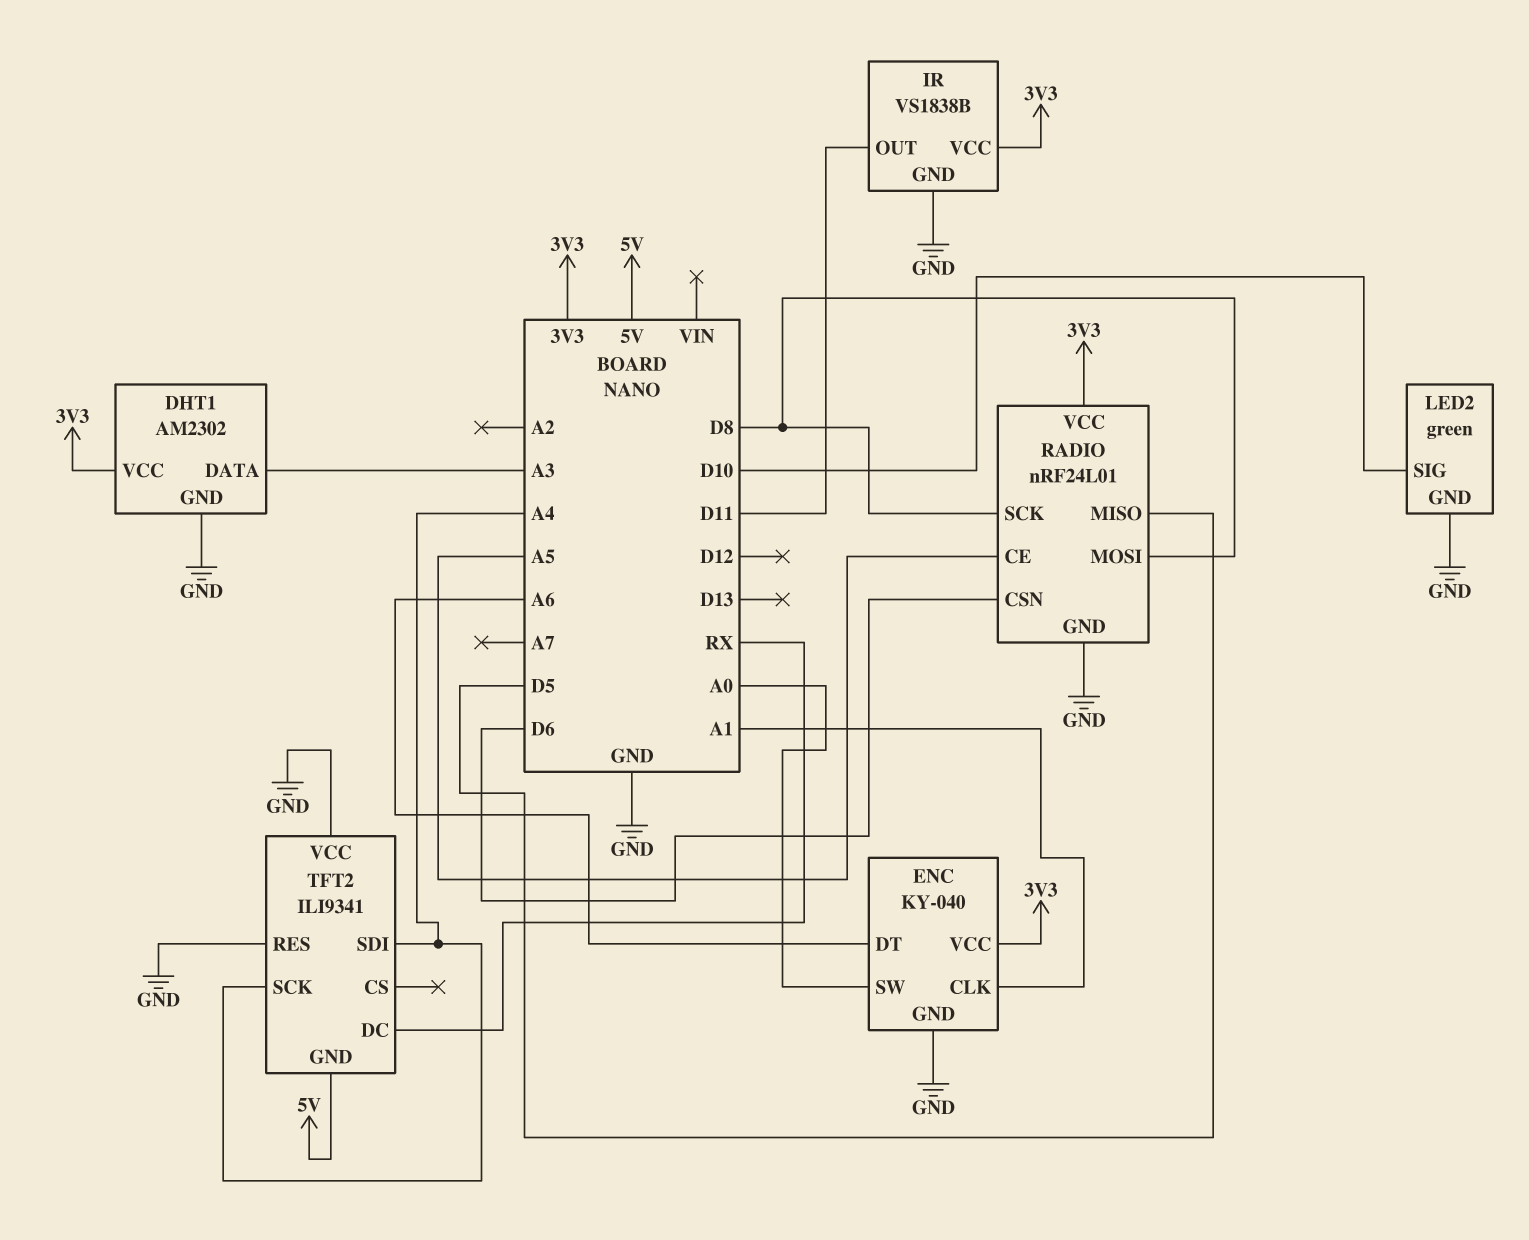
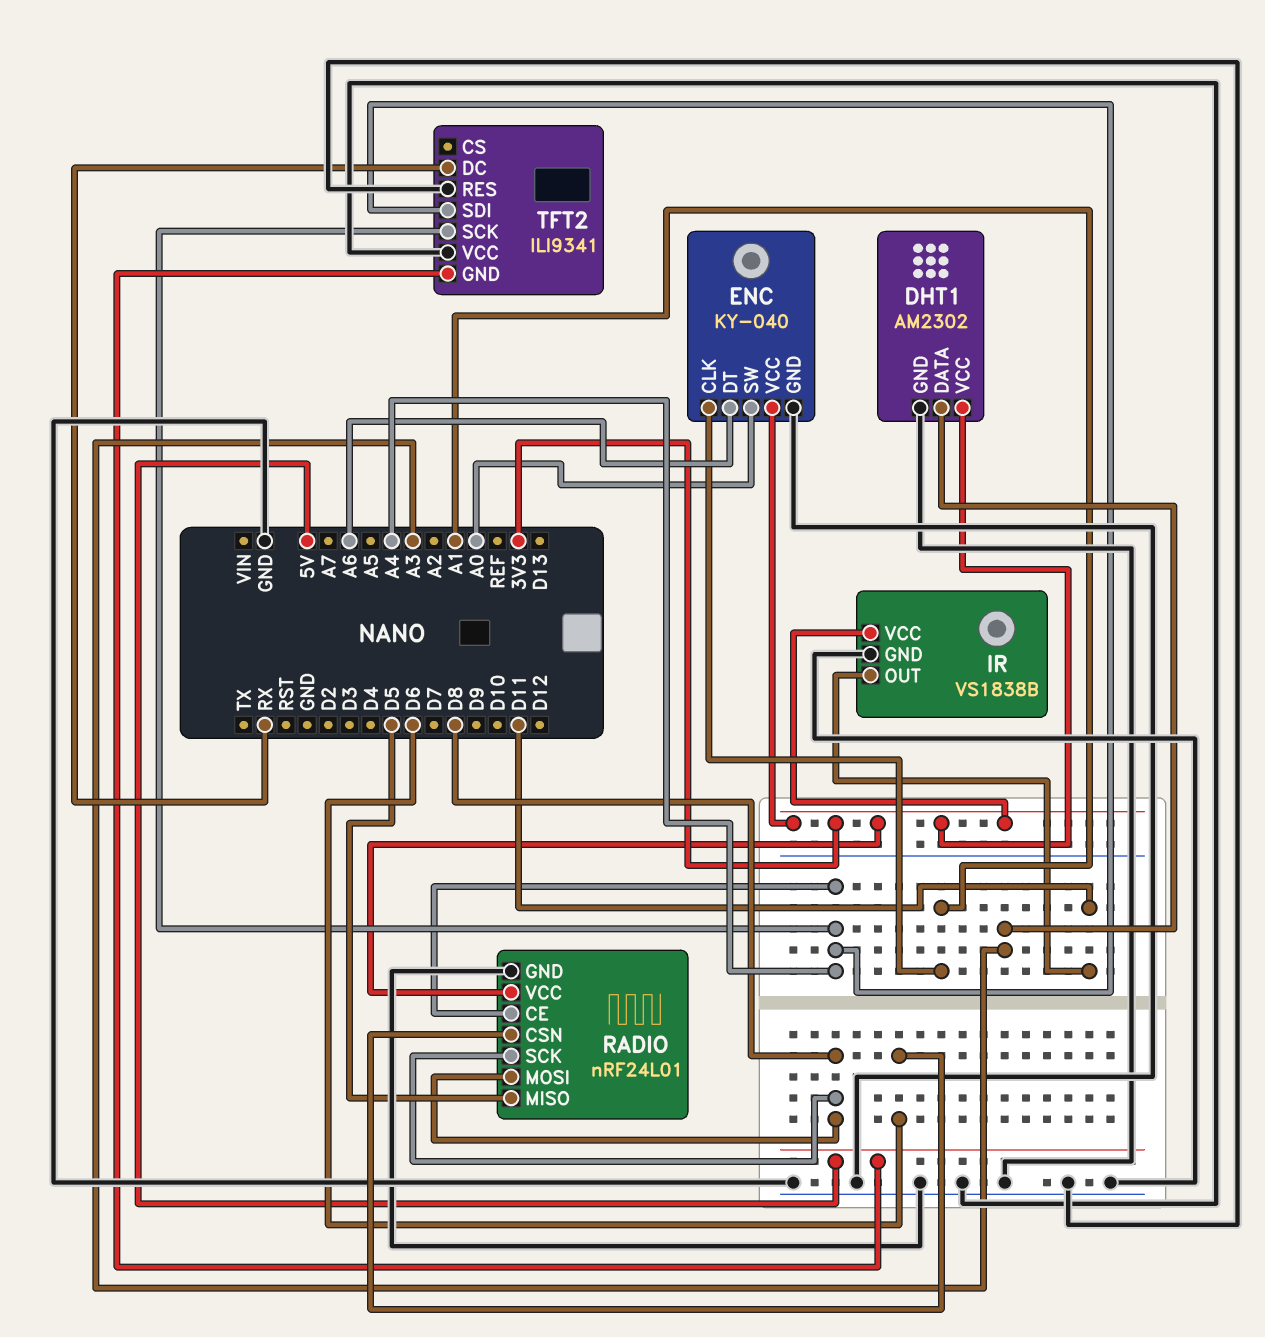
LED2: green -> none
LED2 pin GND: GND -> none
LED2 pin SIG: D10 -> none
RADIO pin CE: A5 -> A4

